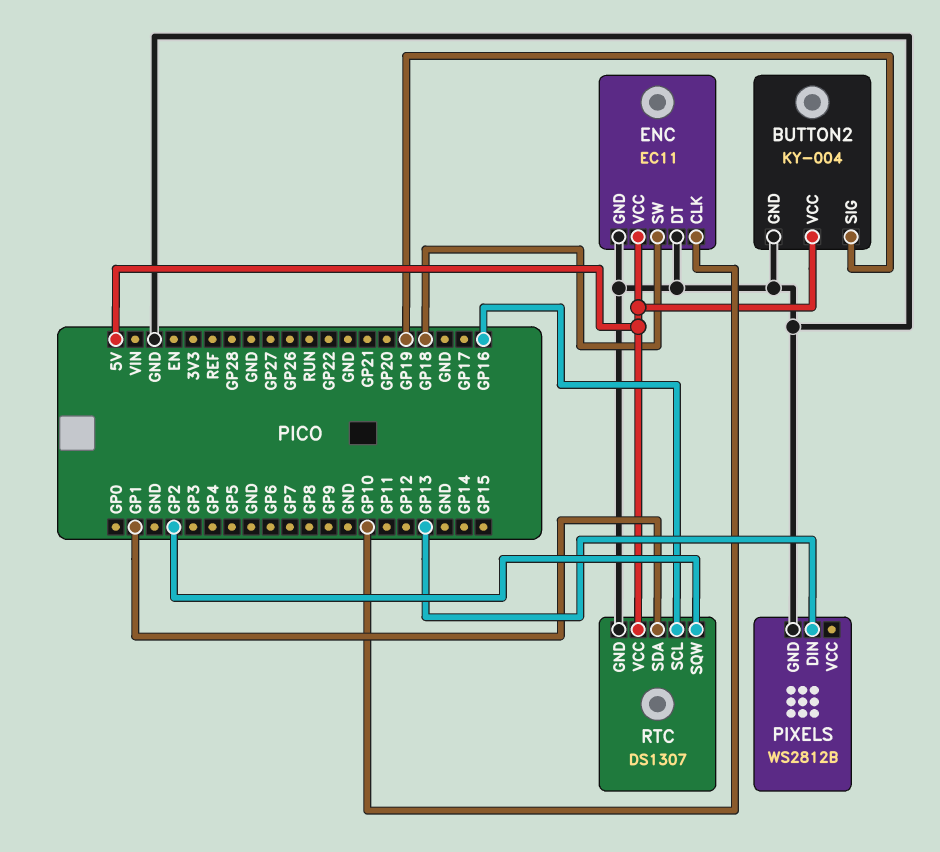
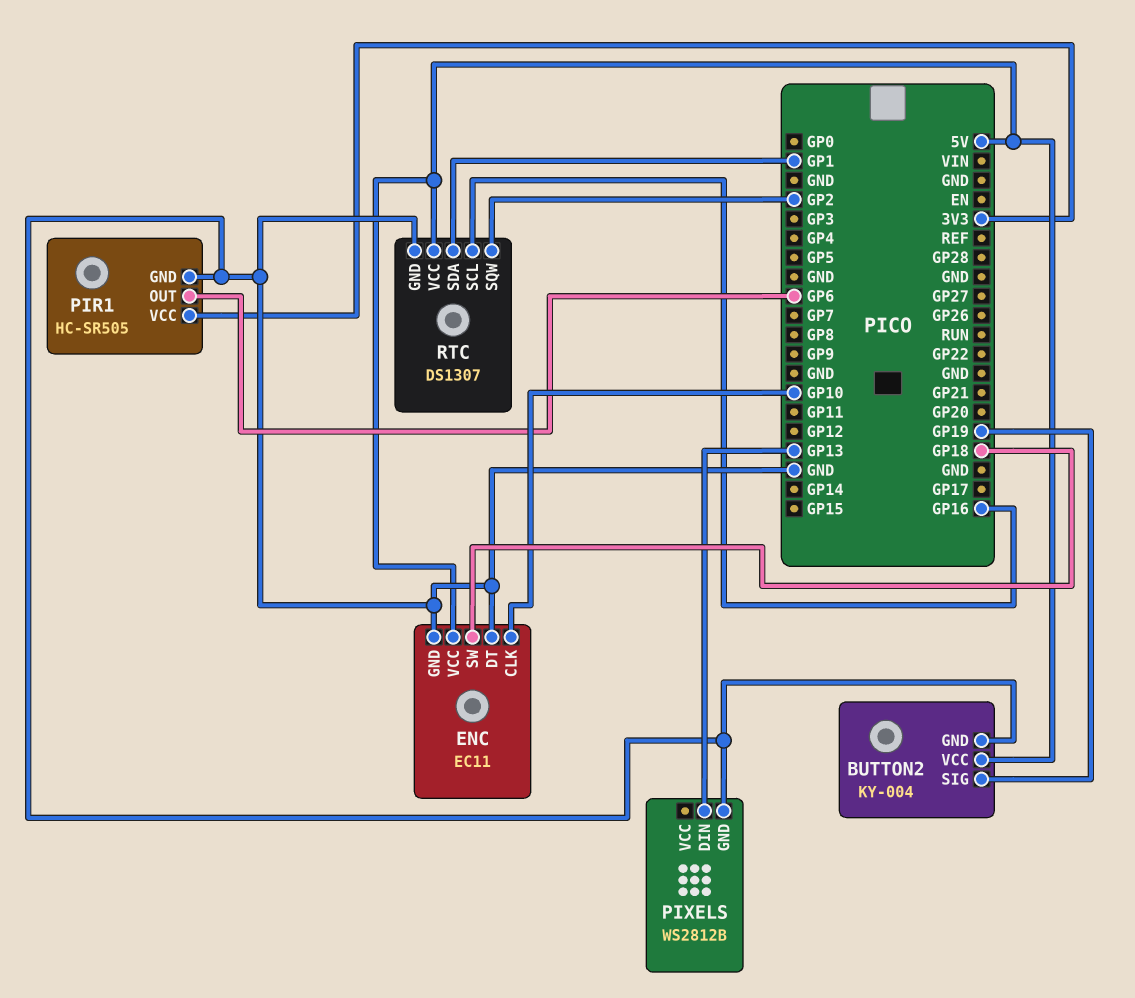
PIR1: none -> HC-SR505
PIR1 pin GND: none -> GND
PIR1 pin OUT: none -> GP6
PIR1 pin VCC: none -> 3V3

